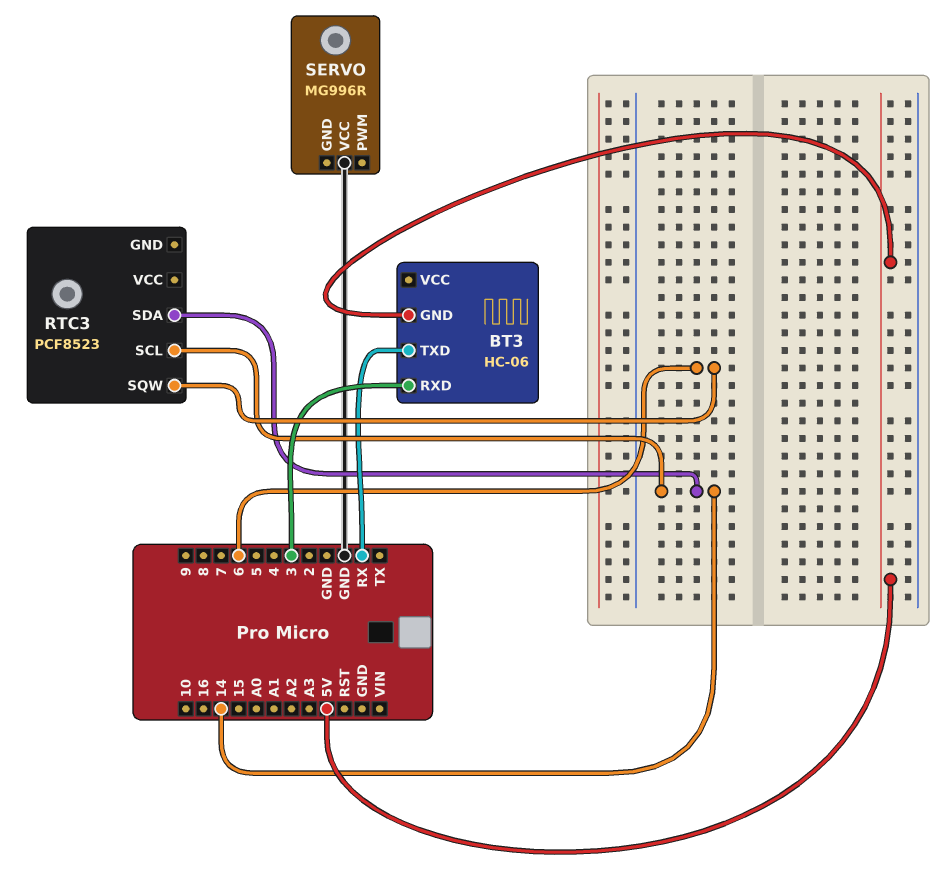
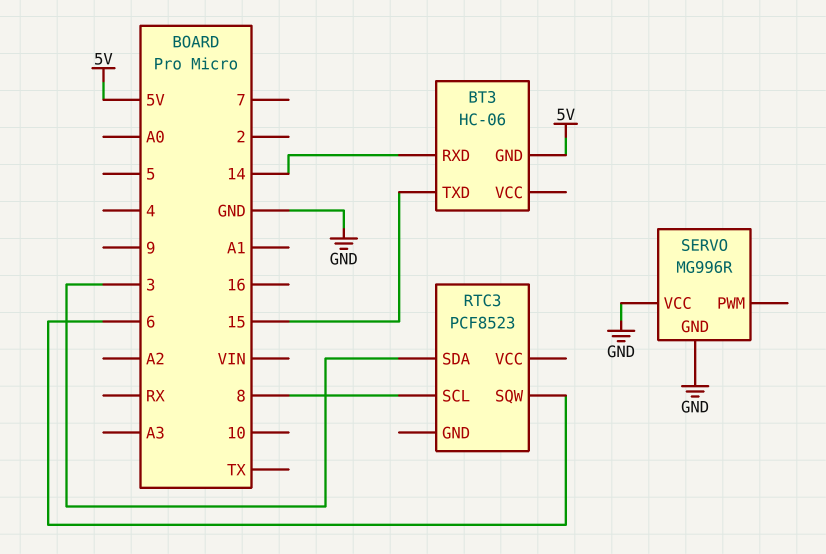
BT3 pin RXD: 3 -> 14
BT3 pin TXD: RX -> 15
RTC3 pin SCL: 14 -> 8
RTC3 pin SDA: 14 -> 3
SERVO pin GND: none -> GND

